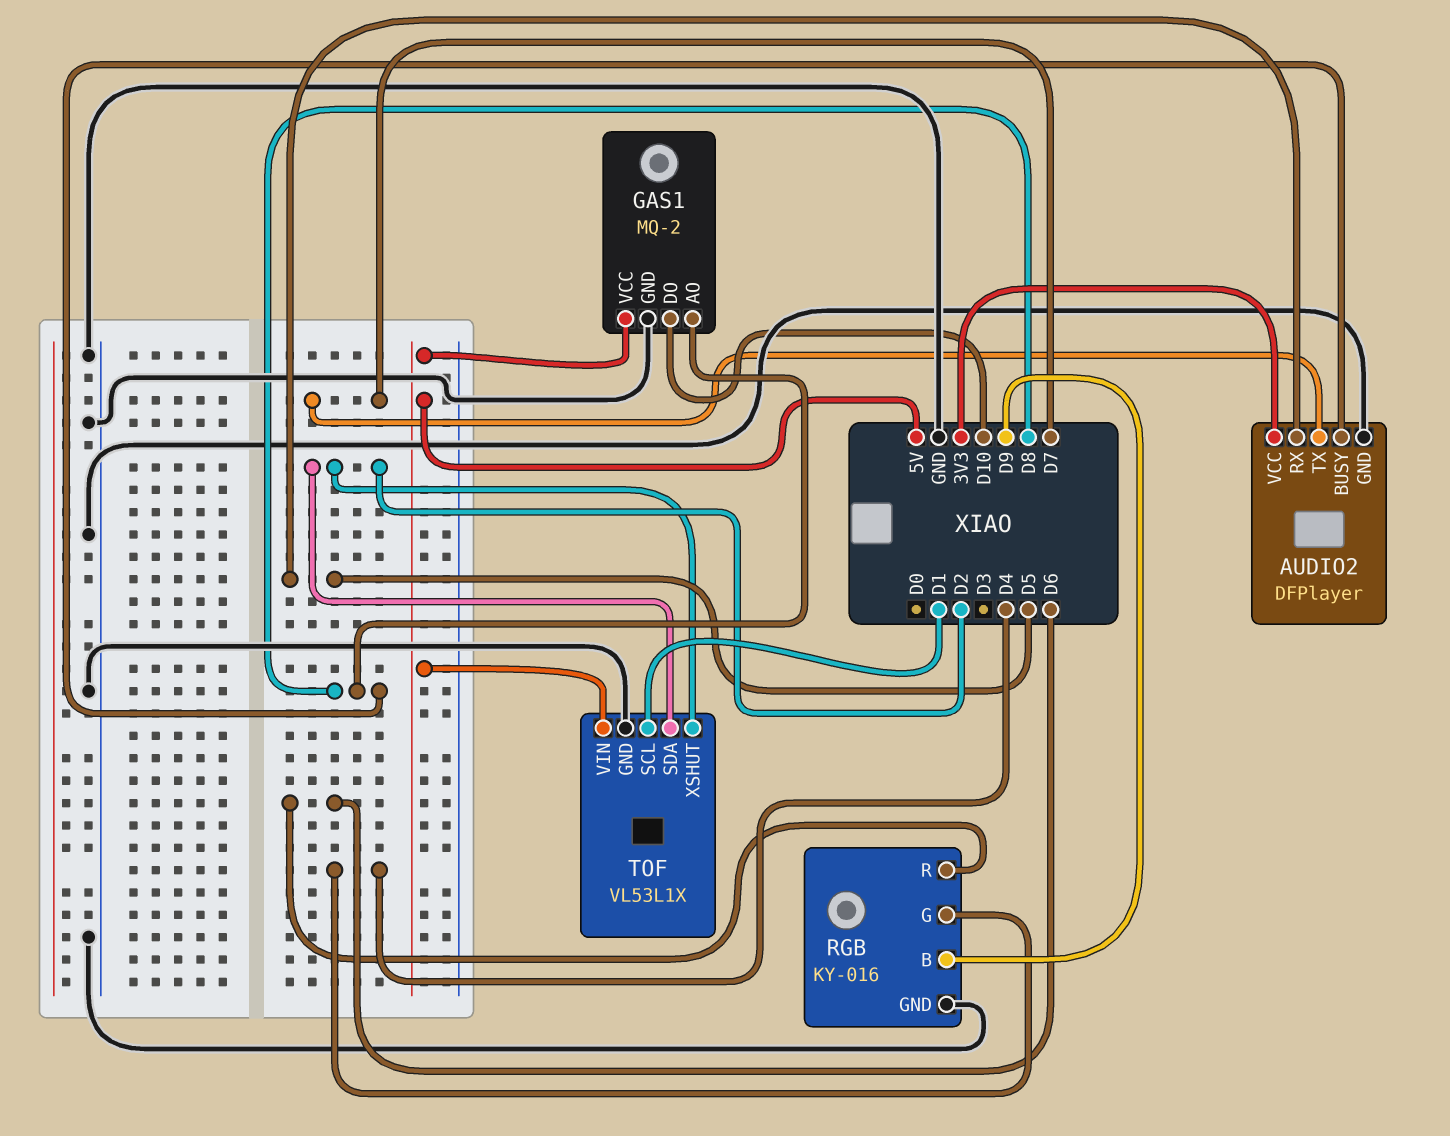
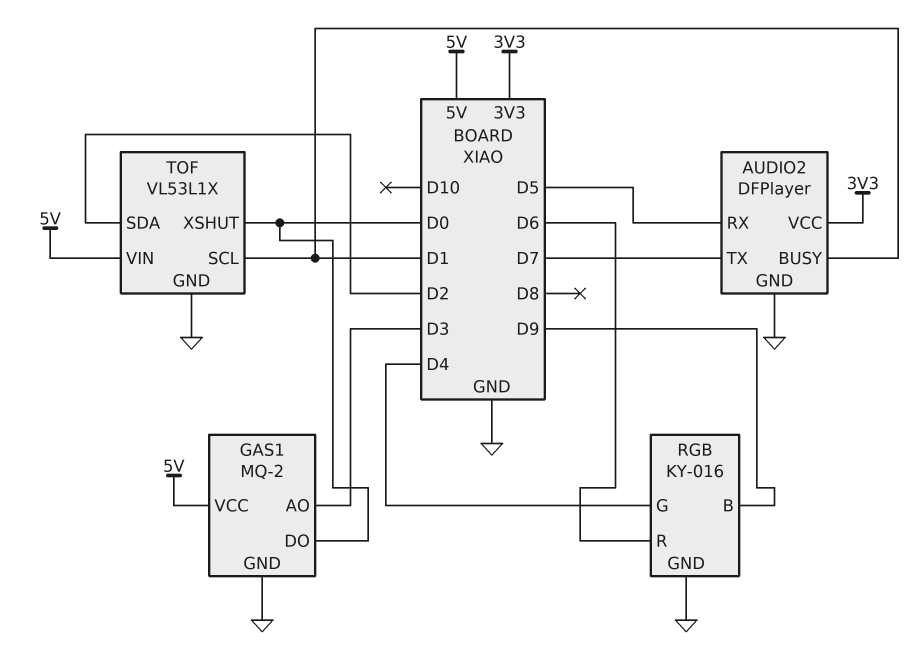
AUDIO2 pin BUSY: D8 -> D1
GAS1 pin AO: D8 -> D3
GAS1 pin DO: D10 -> D0
TOF pin XSHUT: D2 -> D0

